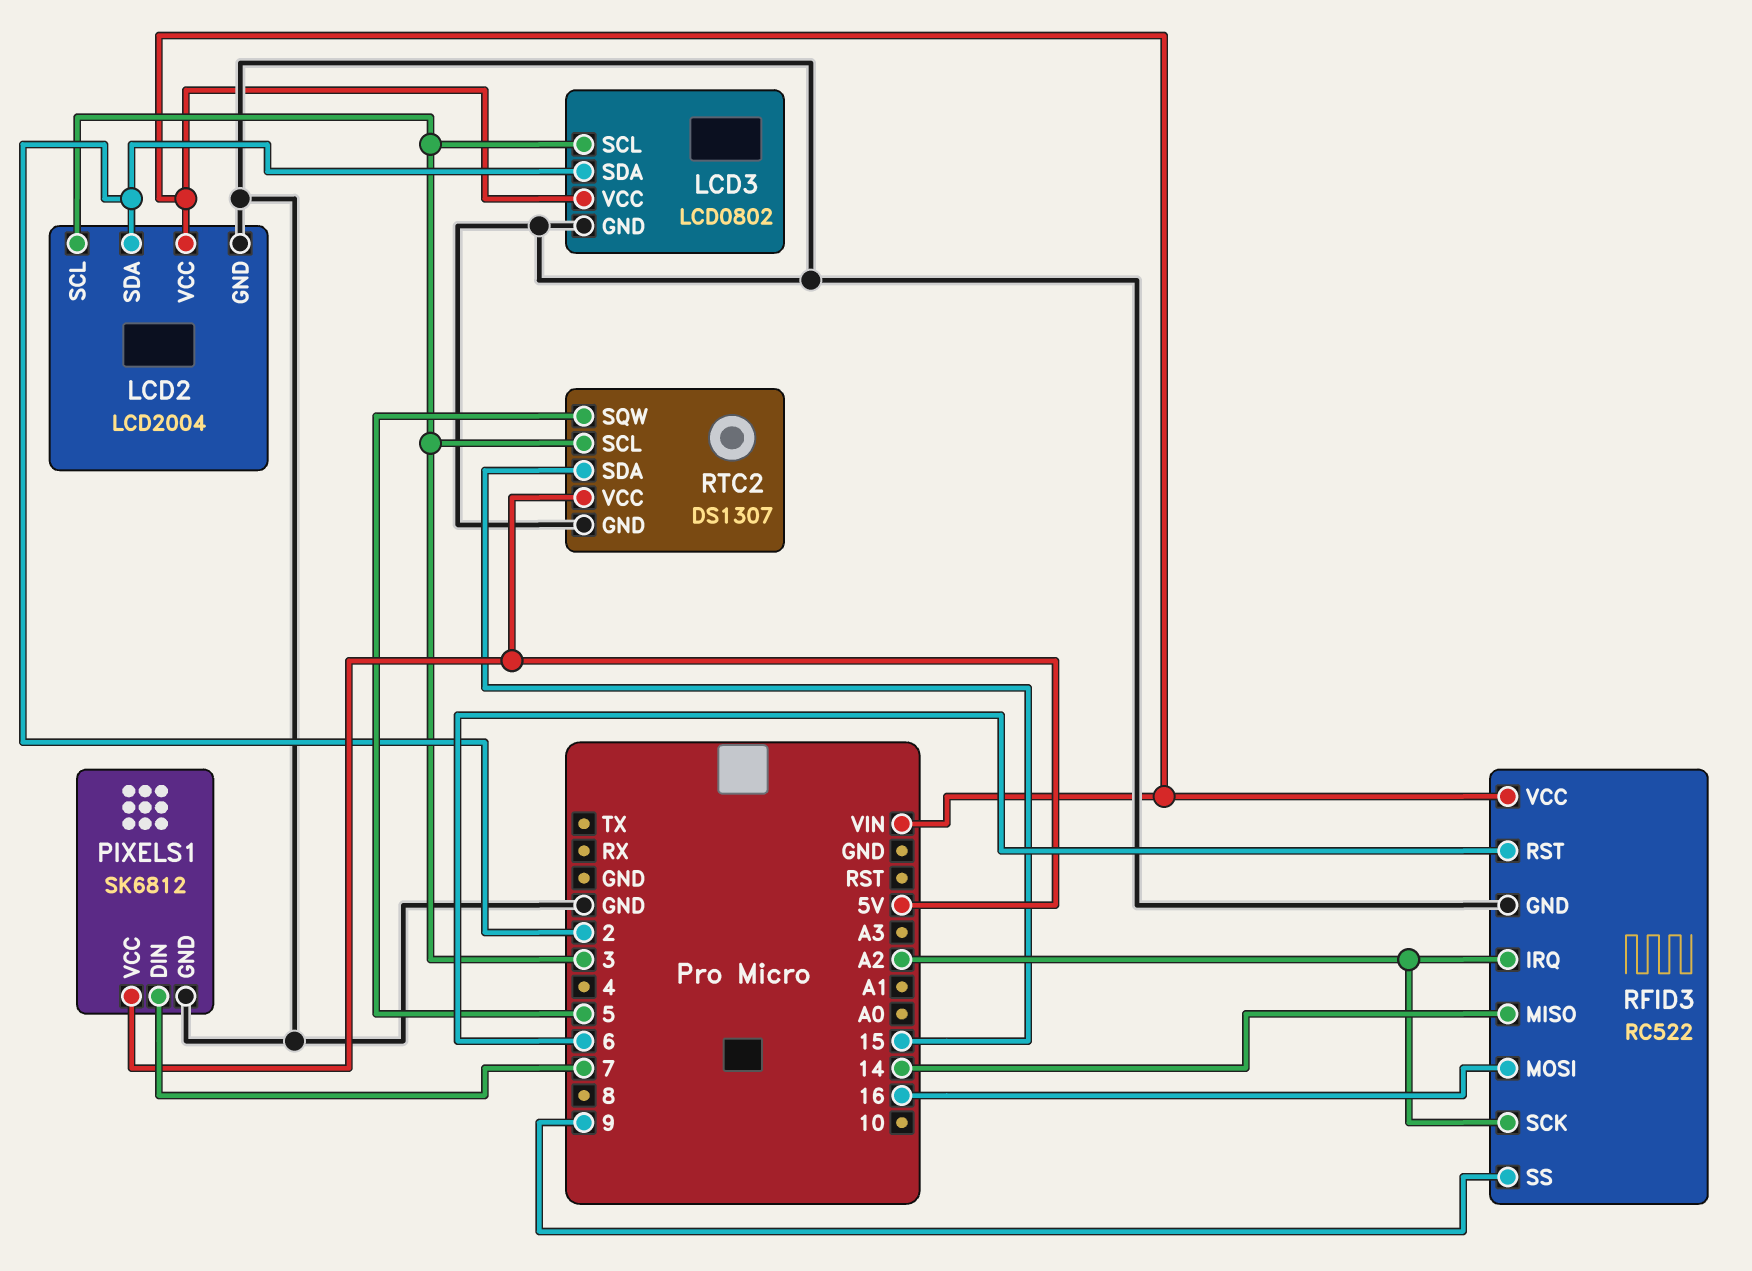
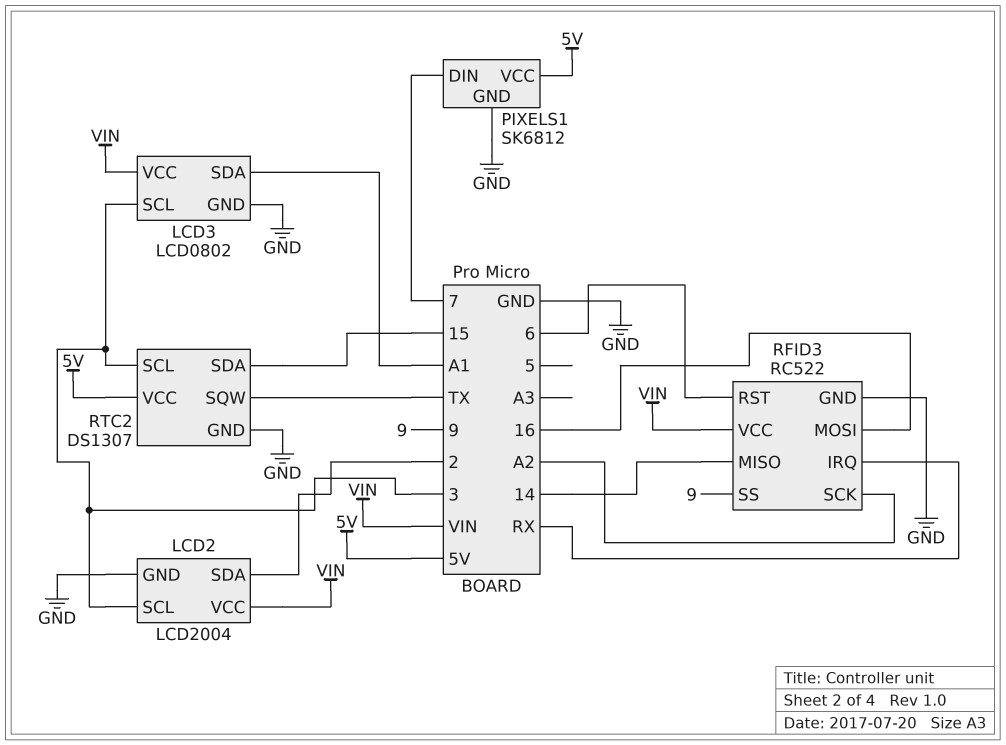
LCD3 pin SDA: 2 -> A1
RFID3 pin IRQ: A2 -> RX
RTC2 pin SQW: 5 -> TX

